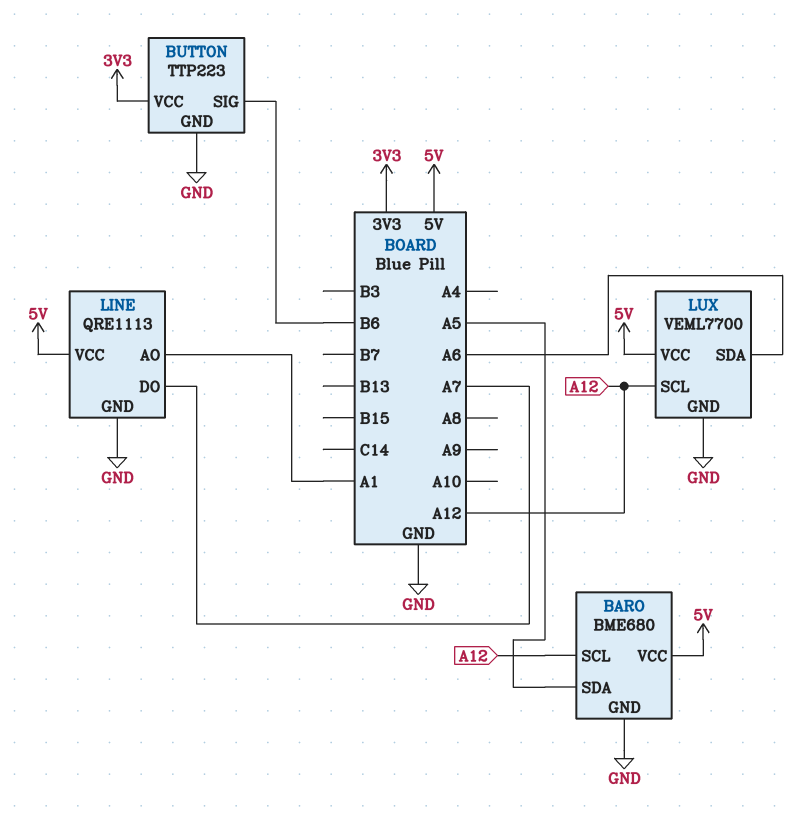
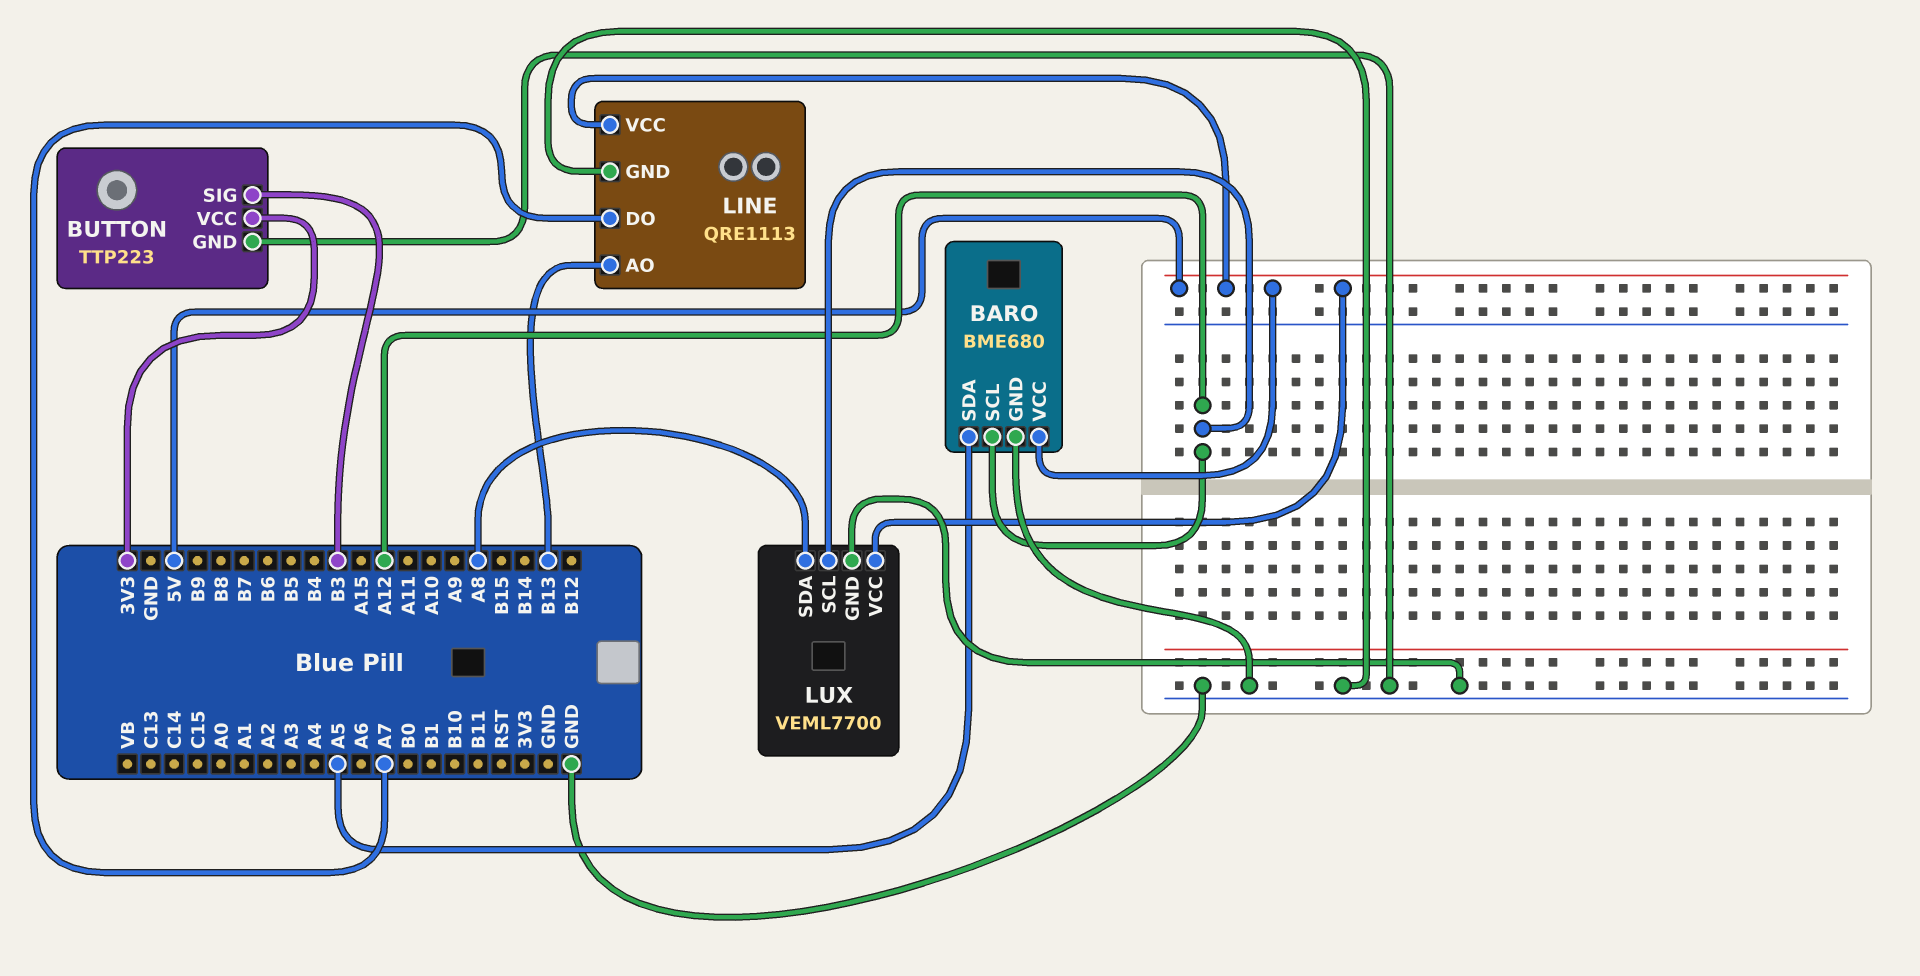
BUTTON pin SIG: B6 -> B3
LINE pin AO: A1 -> B13
LUX pin SDA: A6 -> A8

